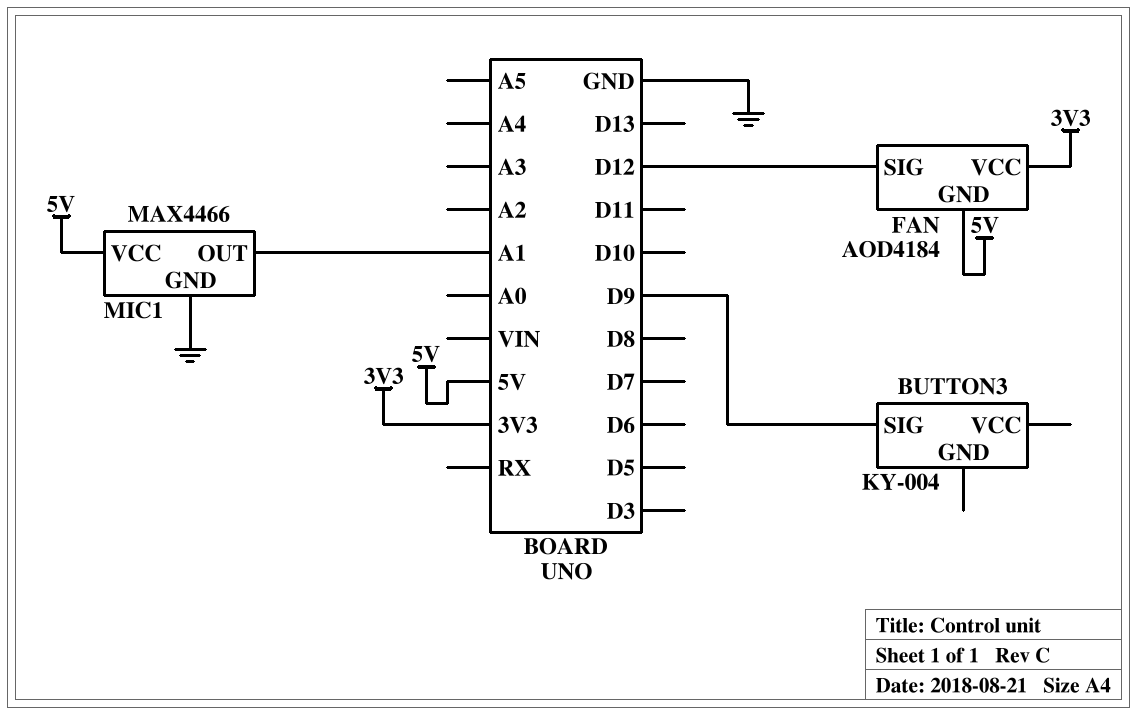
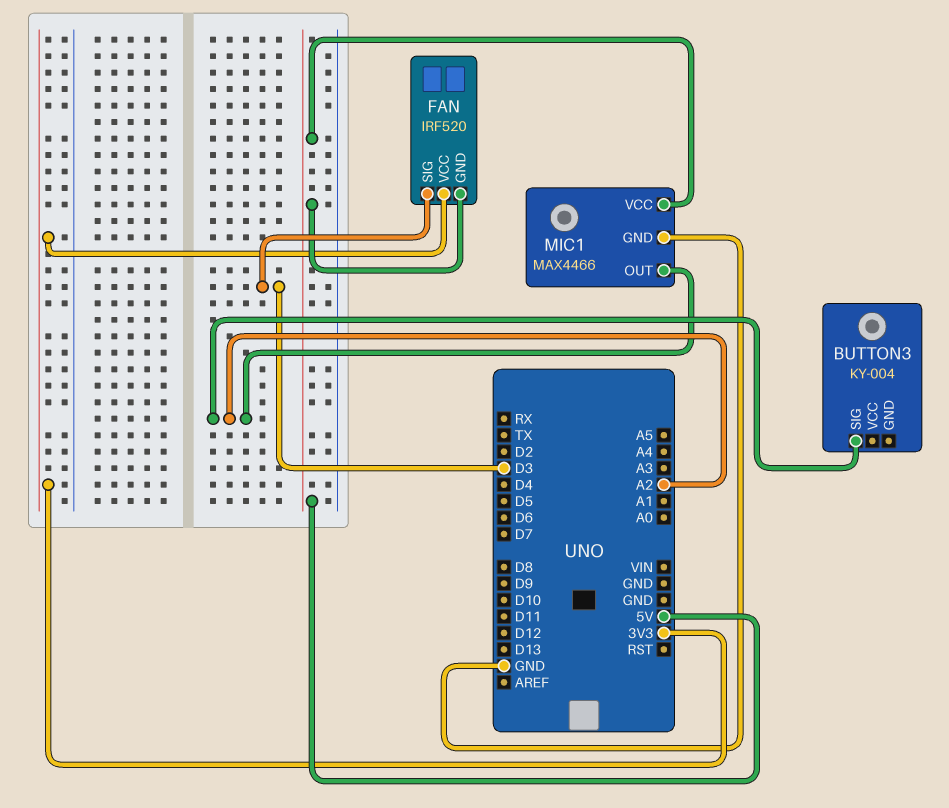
BUTTON3 pin SIG: D9 -> A2
FAN: AOD4184 -> IRF520
FAN pin SIG: D12 -> D3
MIC1 pin OUT: A1 -> A2

